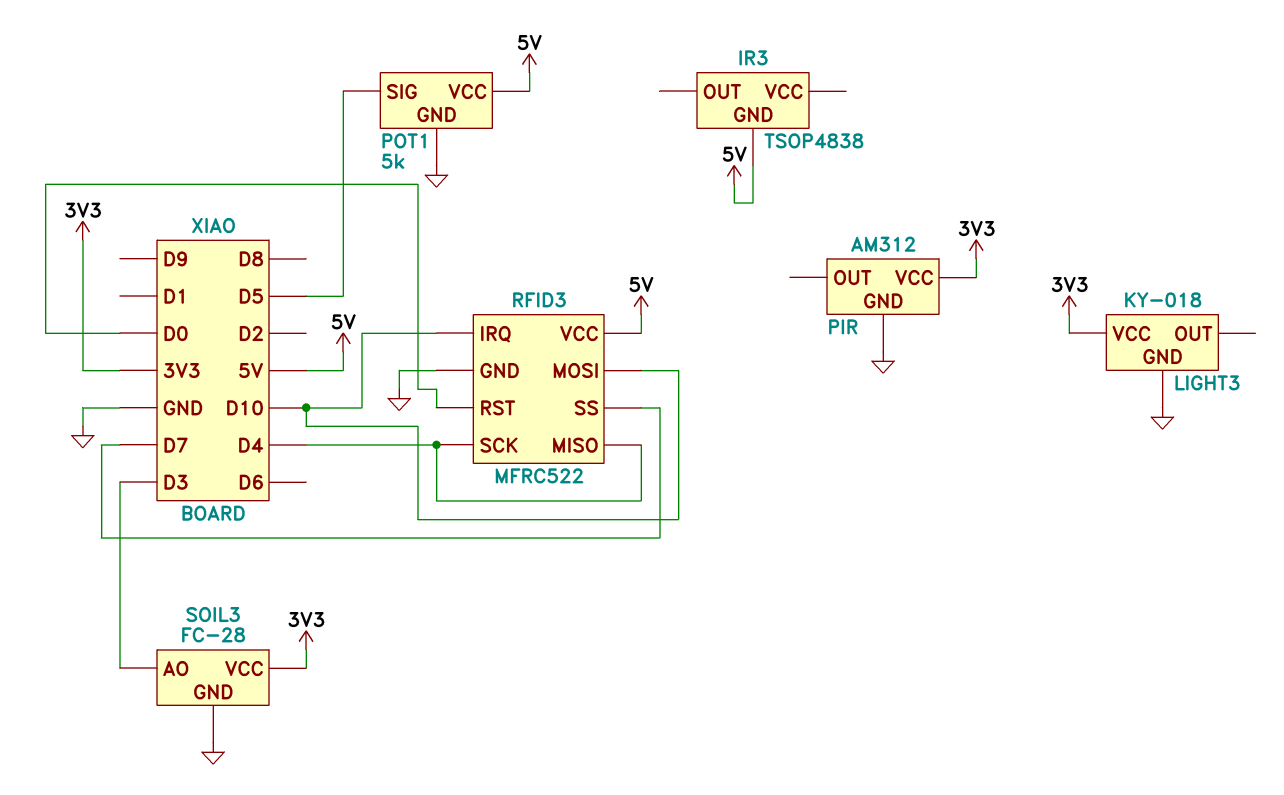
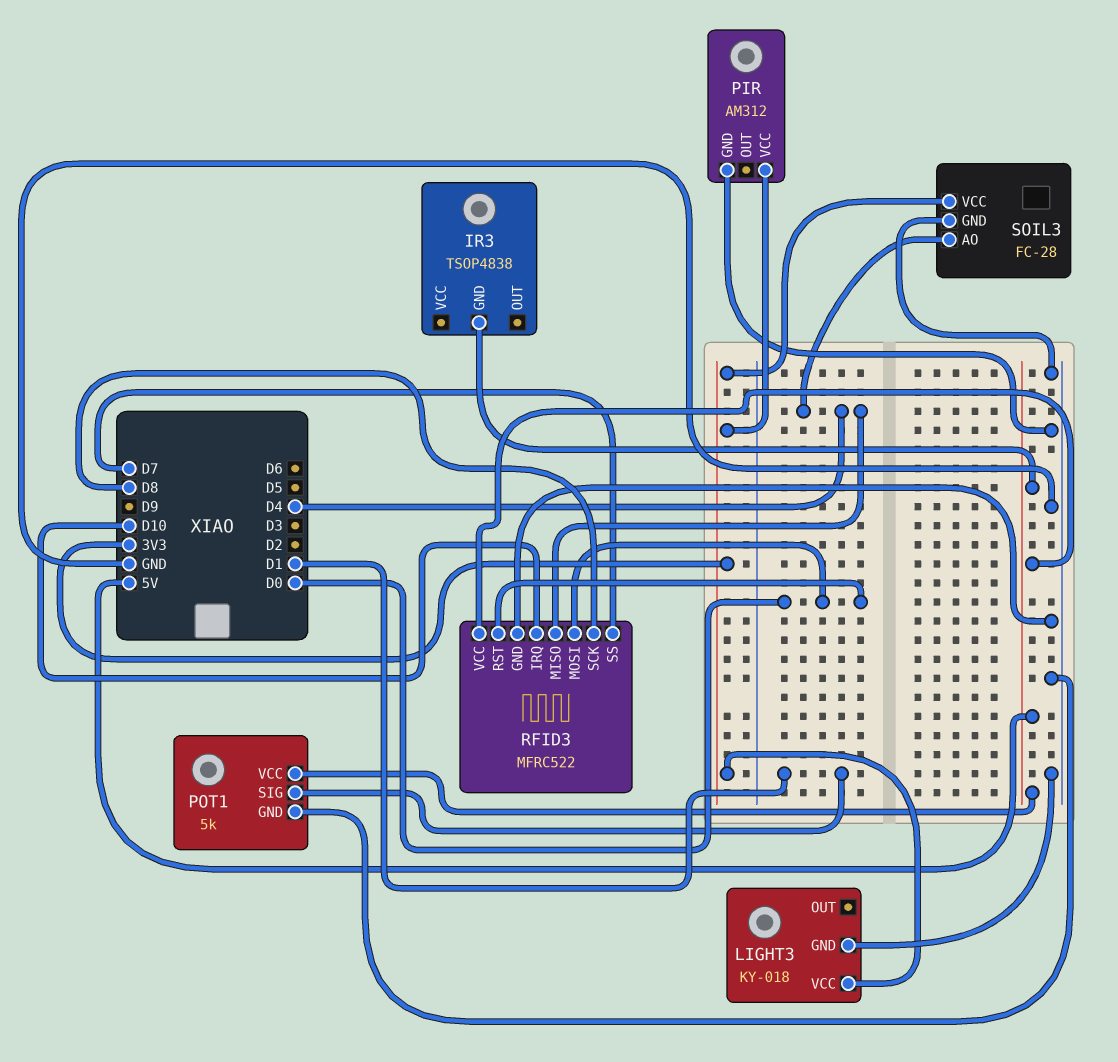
POT1 pin SIG: D5 -> D1
RFID3 pin MOSI: D10 -> D0
RFID3 pin SCK: D4 -> D8
SOIL3 pin AO: D3 -> D4

